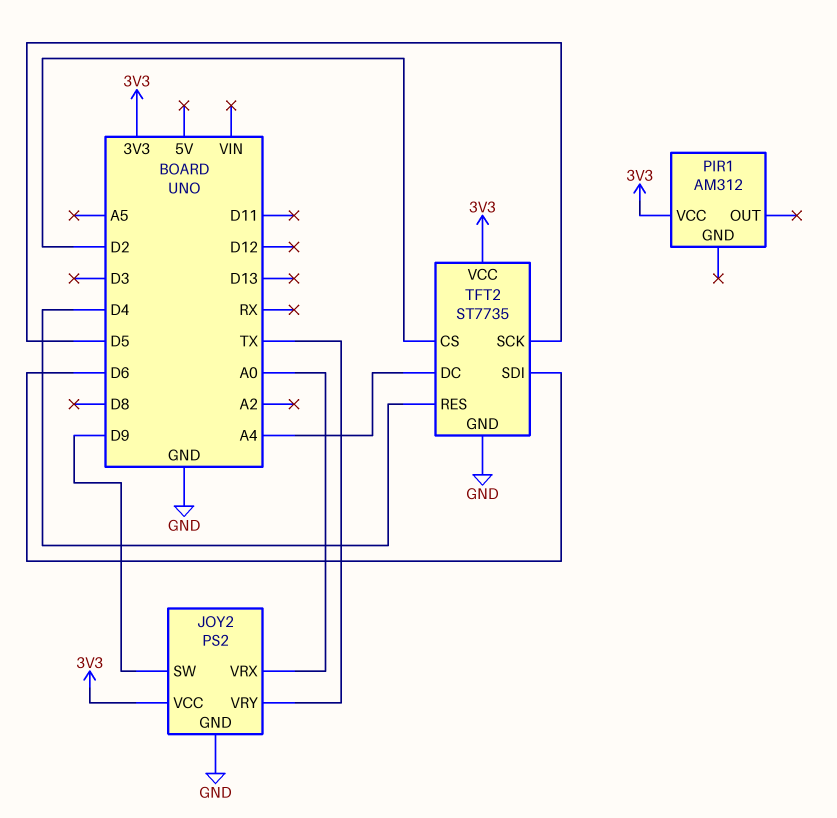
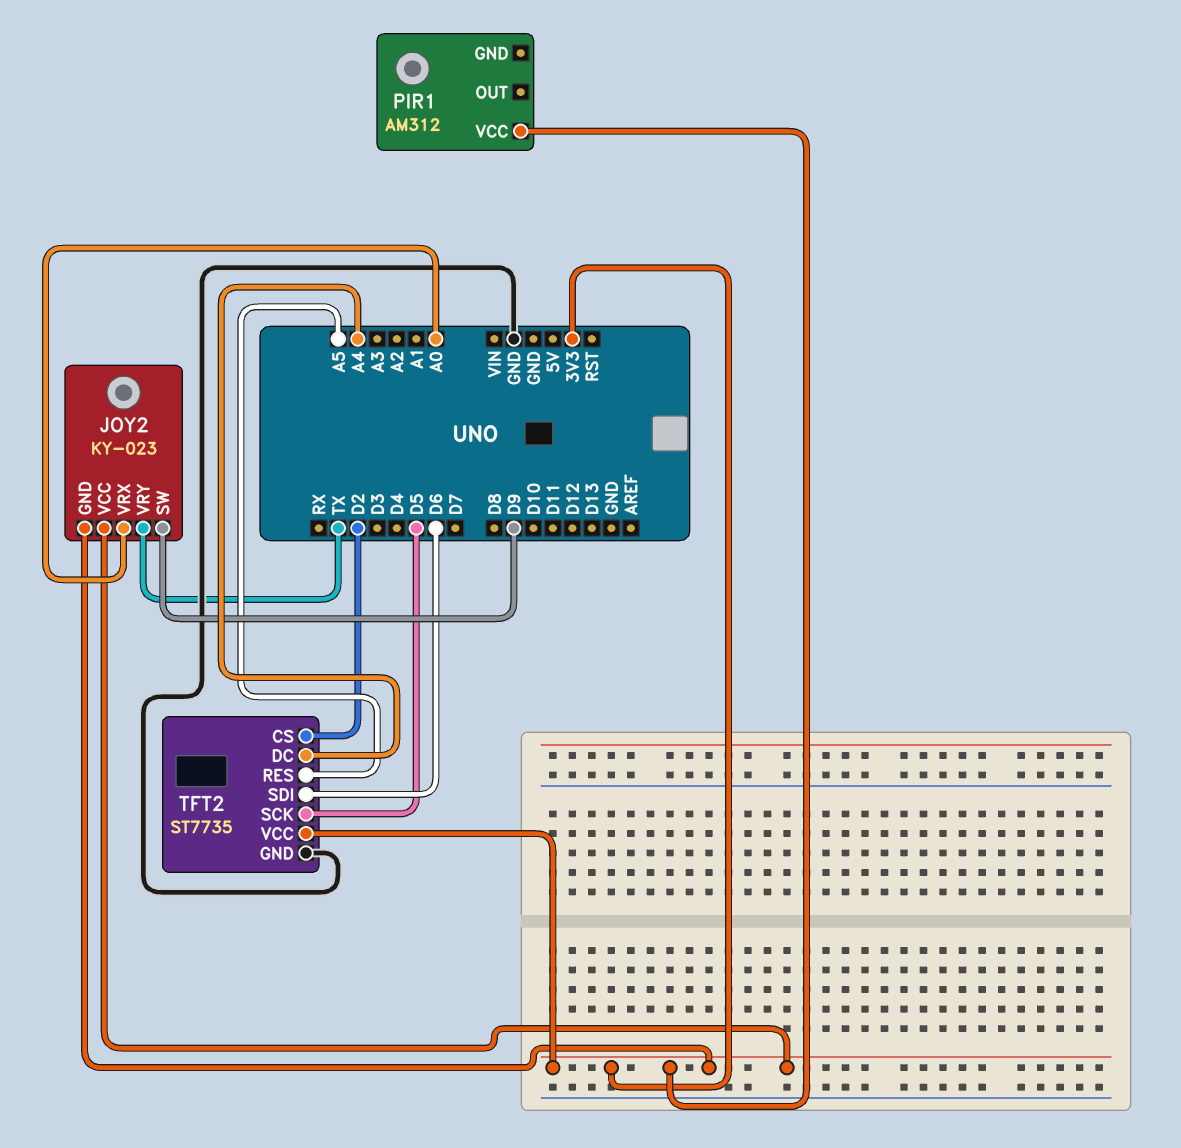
JOY2: PS2 -> KY-023
JOY2 pin GND: GND -> 3V3
TFT2 pin RES: D4 -> A5

